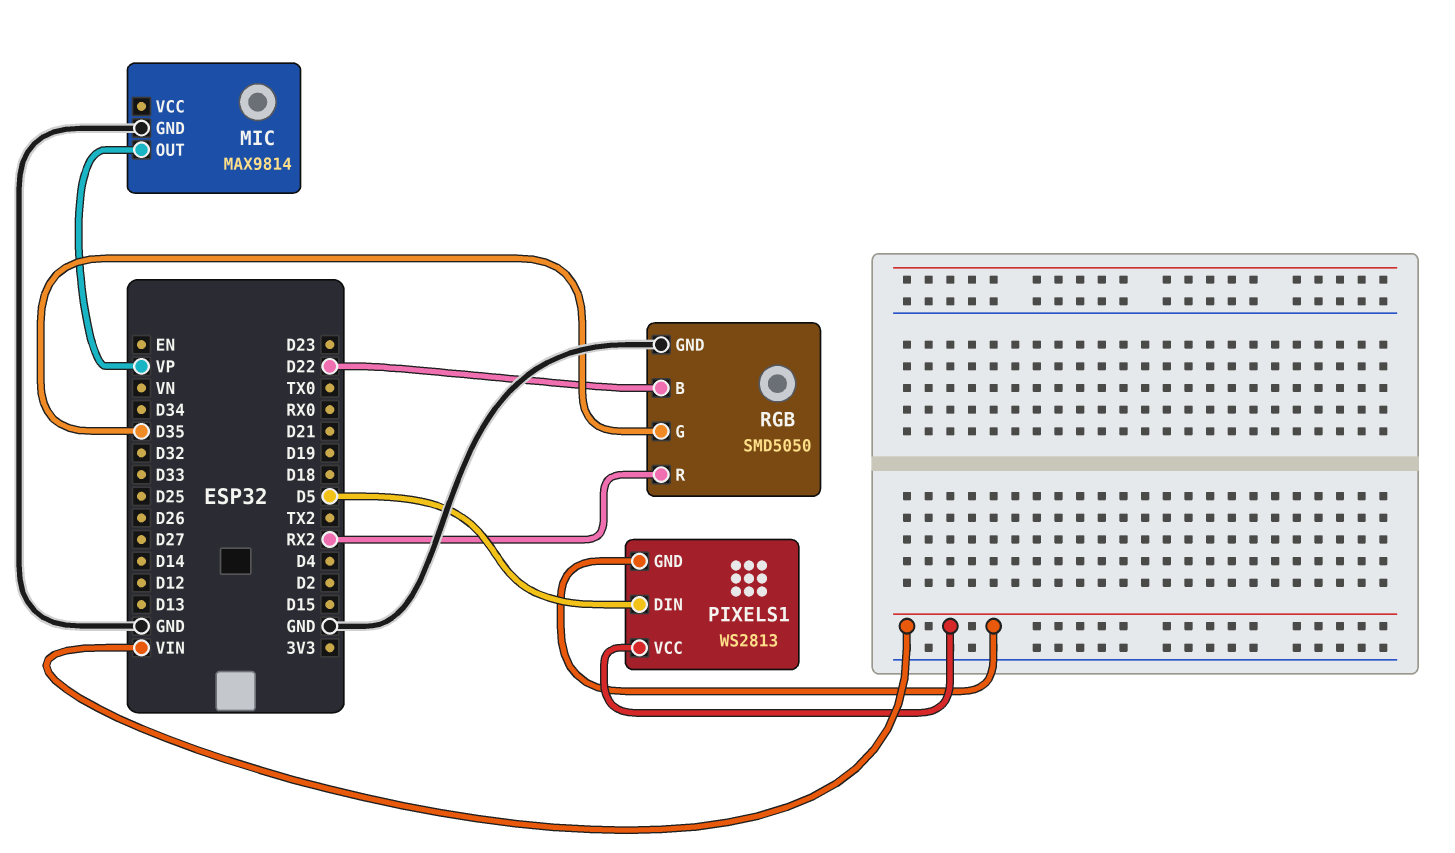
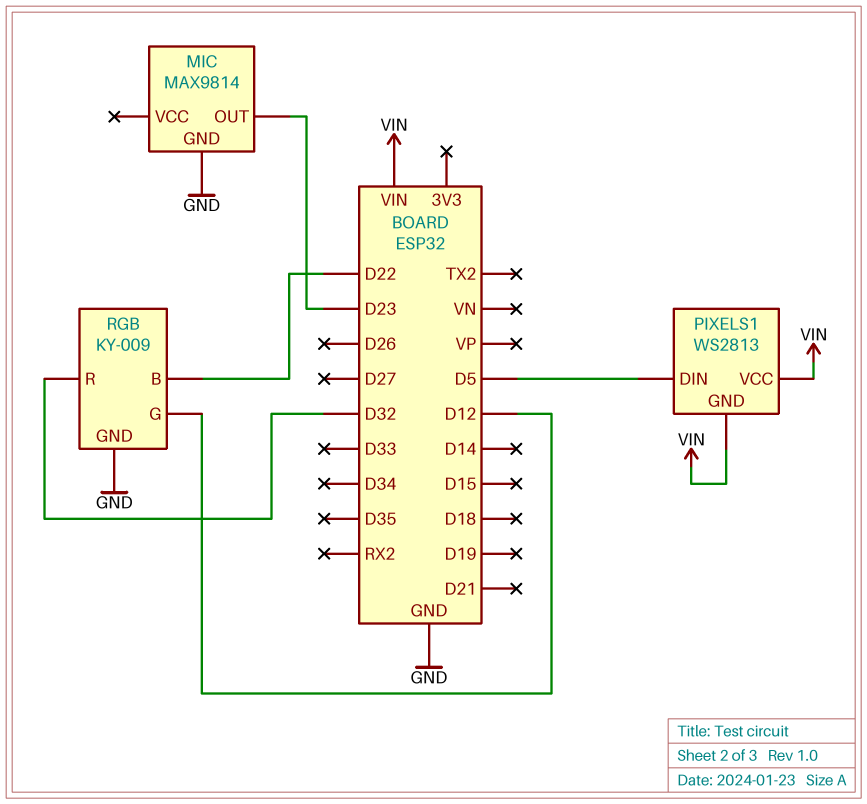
MIC pin OUT: VP -> D23
RGB: SMD5050 -> KY-009
RGB pin G: D35 -> D12
RGB pin R: RX2 -> D32

